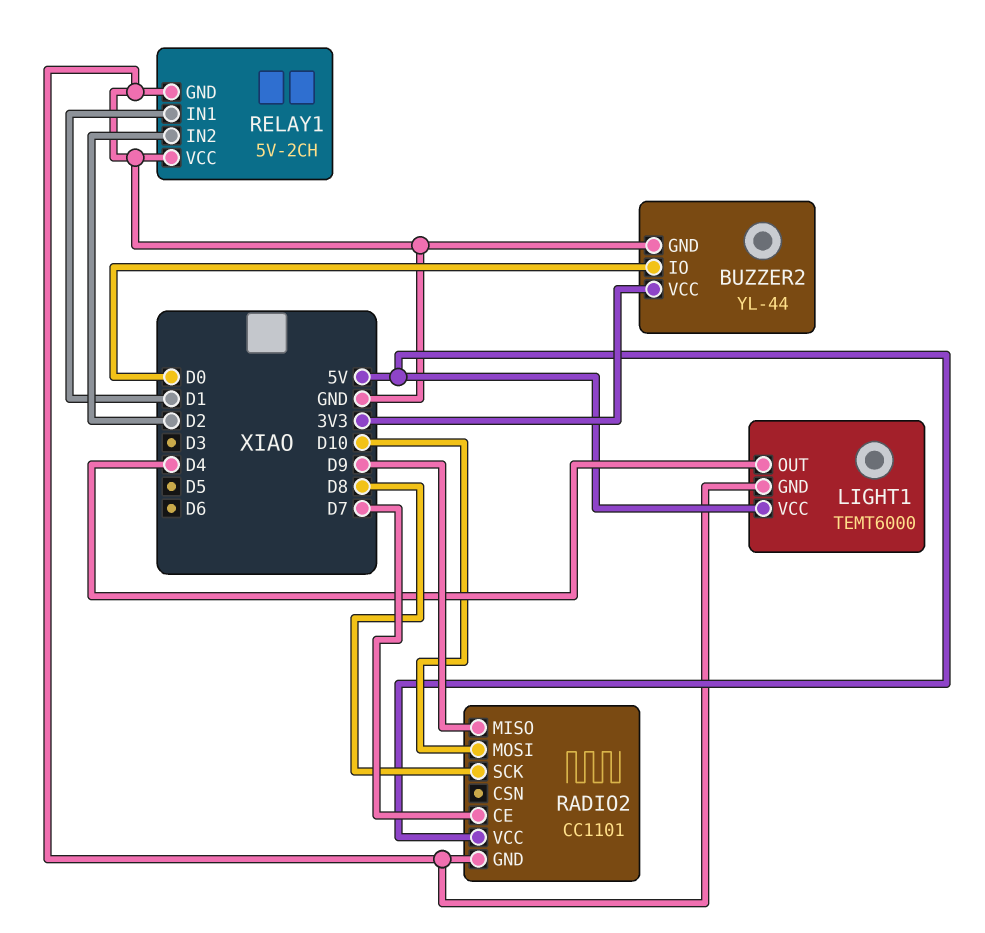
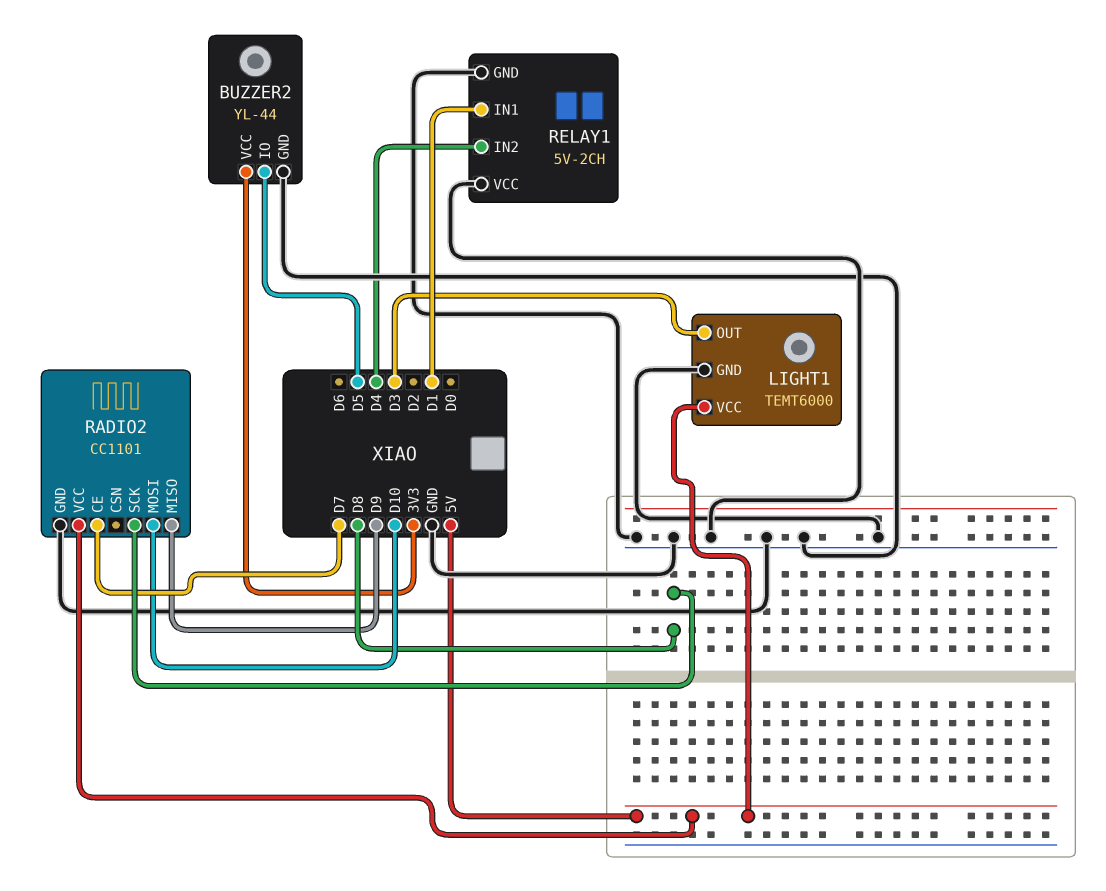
BUZZER2 pin IO: D0 -> D5
LIGHT1 pin OUT: D4 -> D3
RELAY1 pin IN2: D2 -> D4

